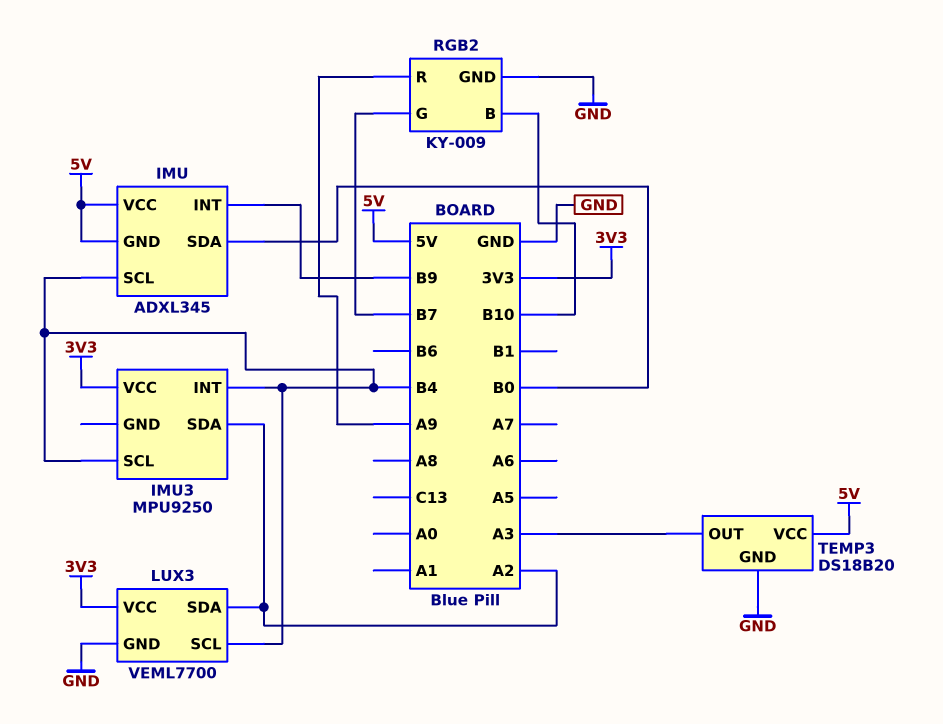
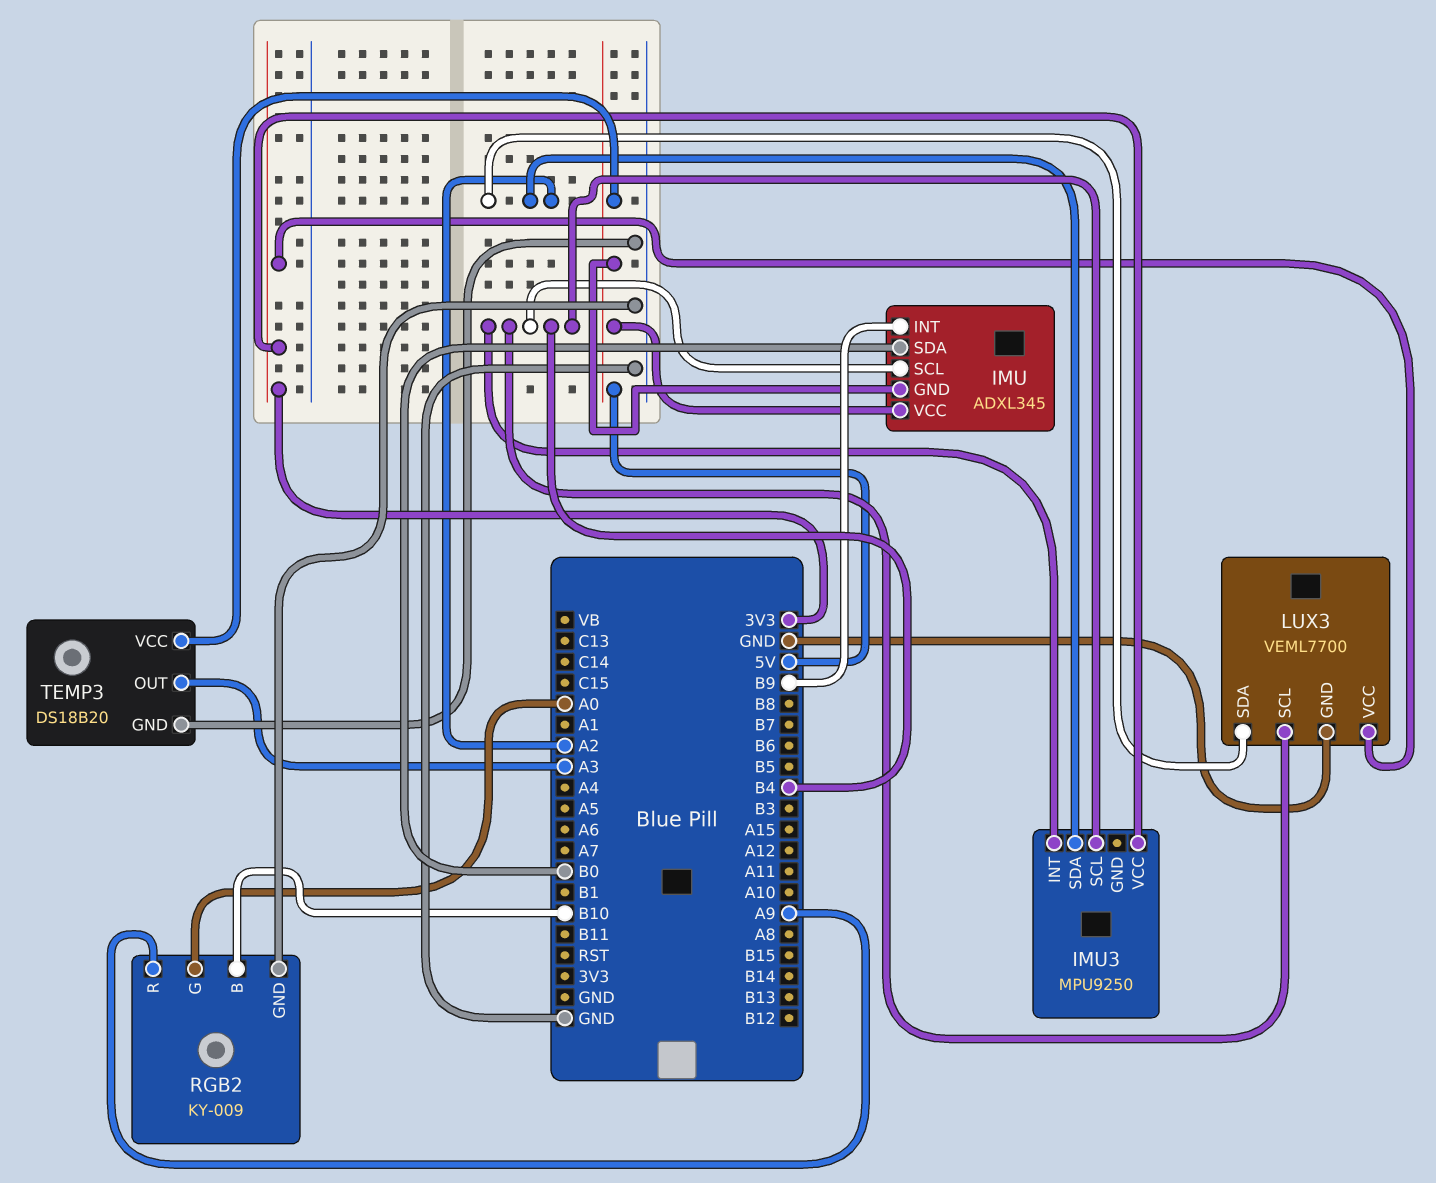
RGB2 pin G: B7 -> A0

